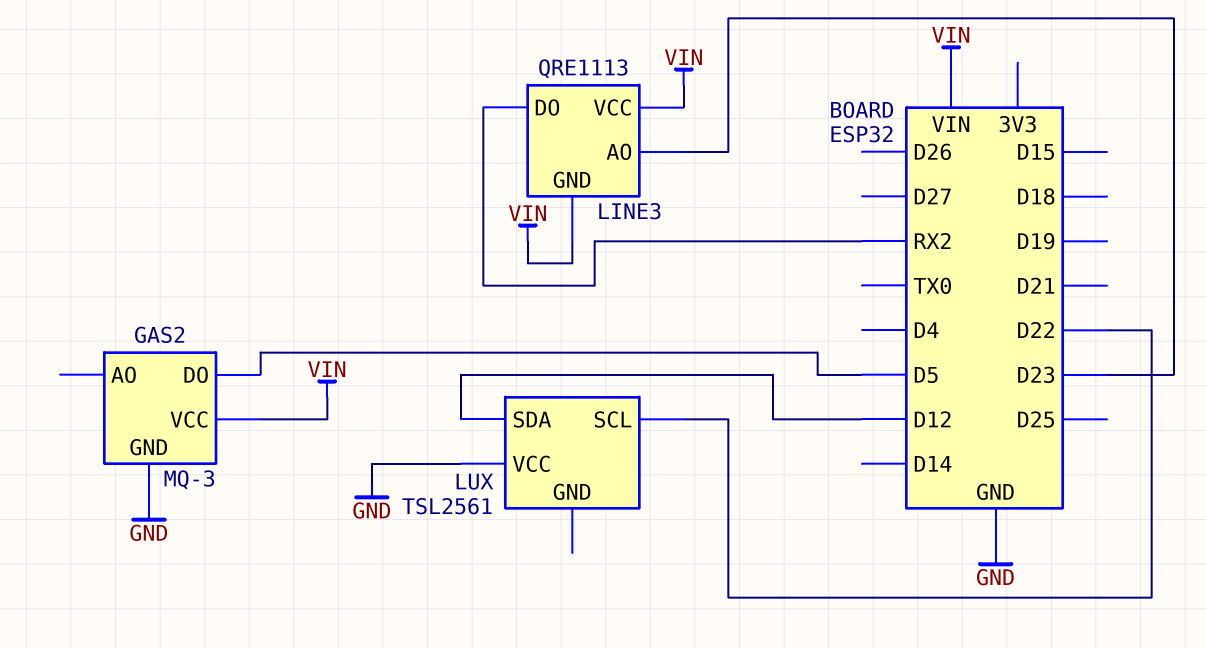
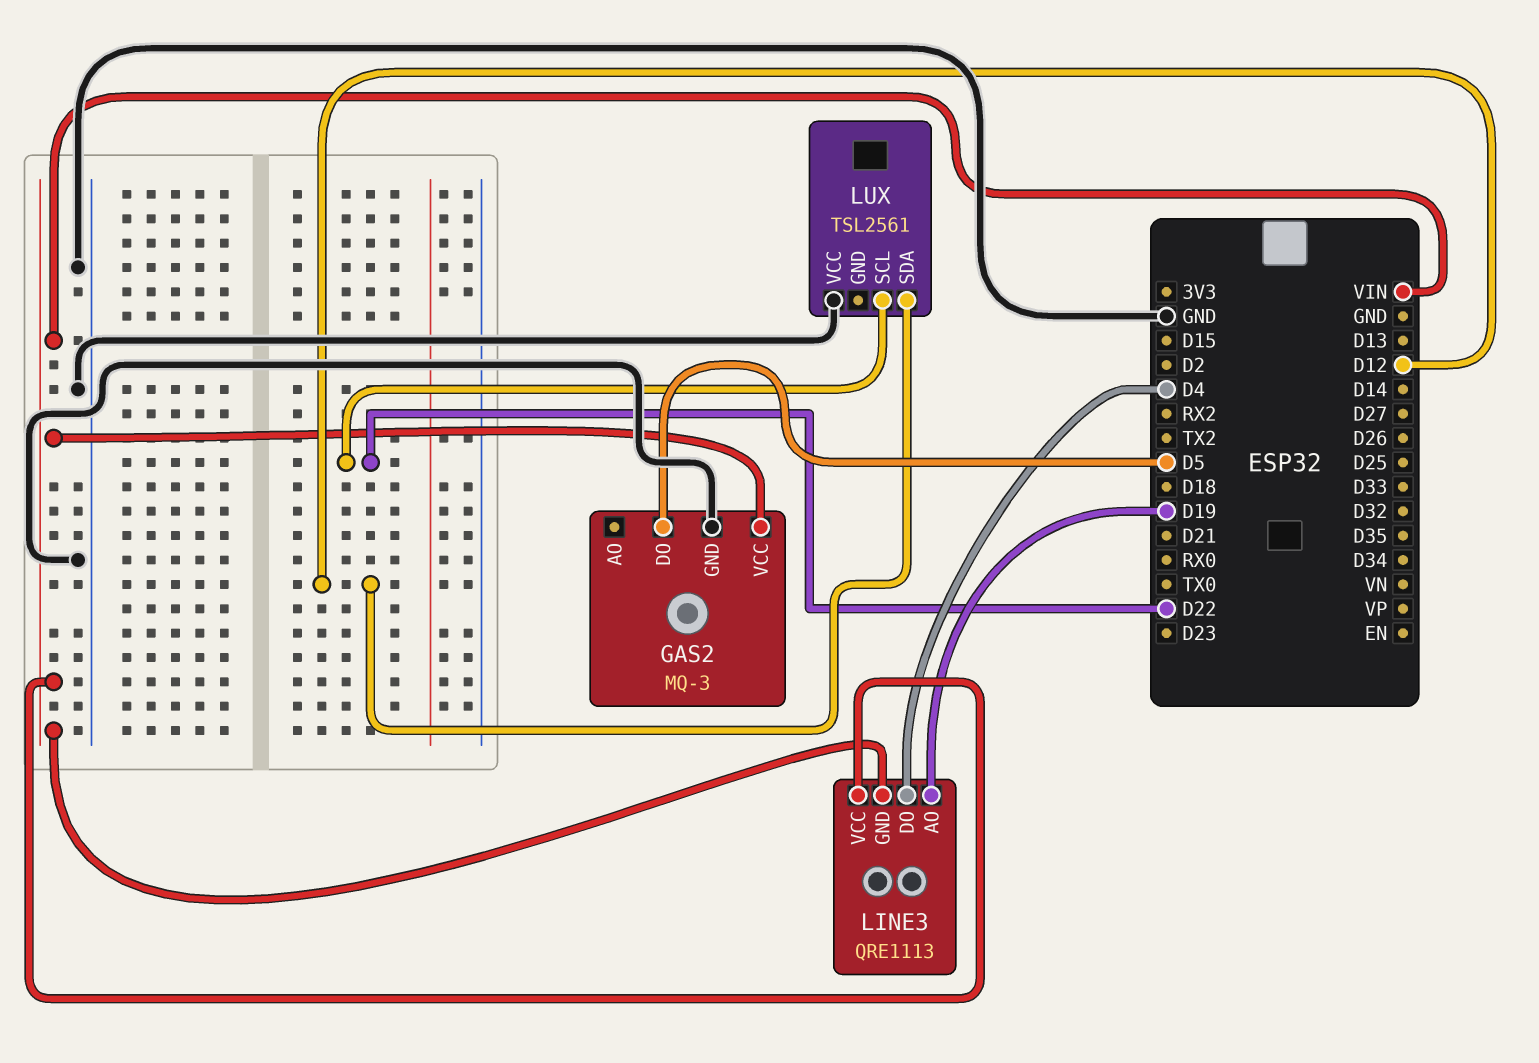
LINE3 pin AO: D23 -> D19
LINE3 pin DO: RX2 -> D4

